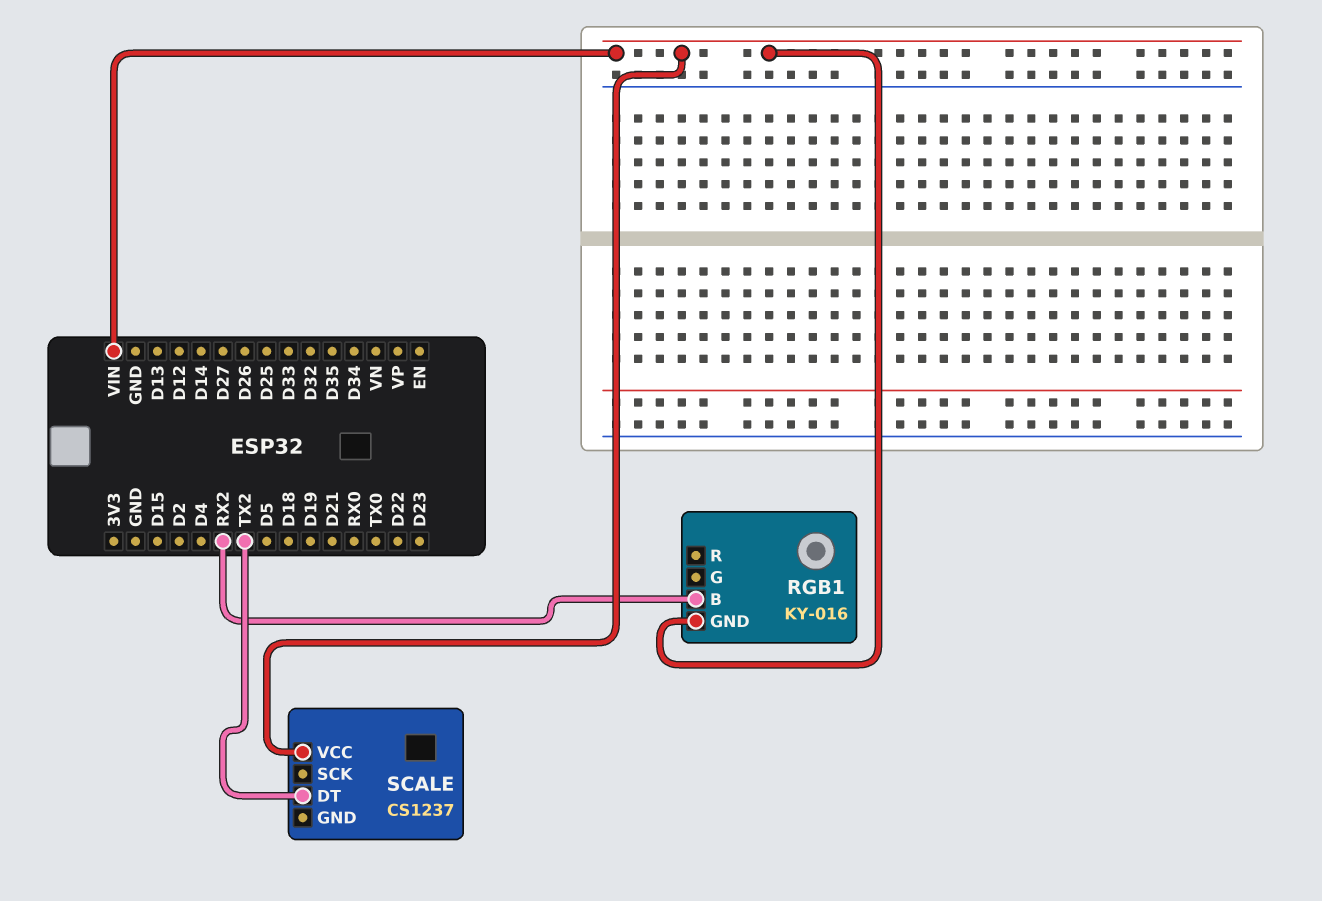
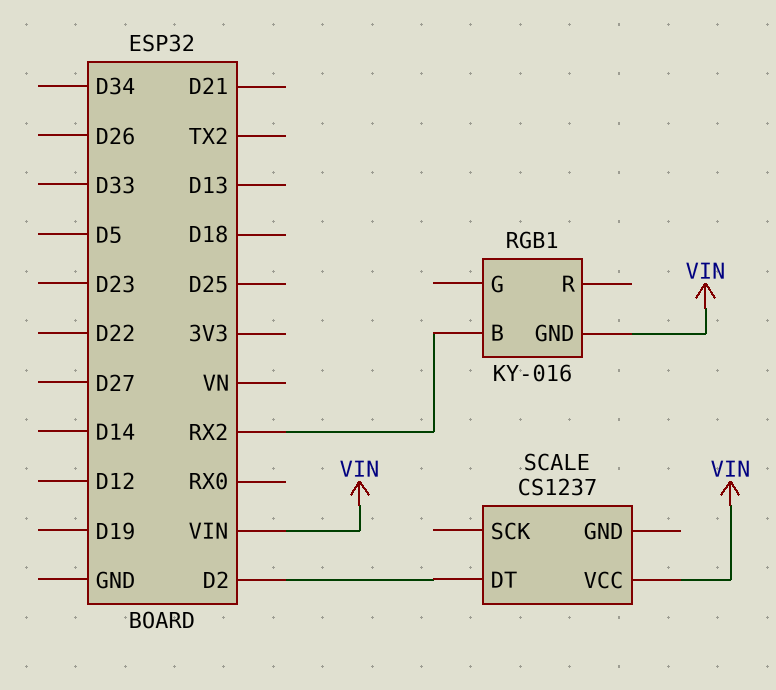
SCALE pin DT: TX2 -> D2

